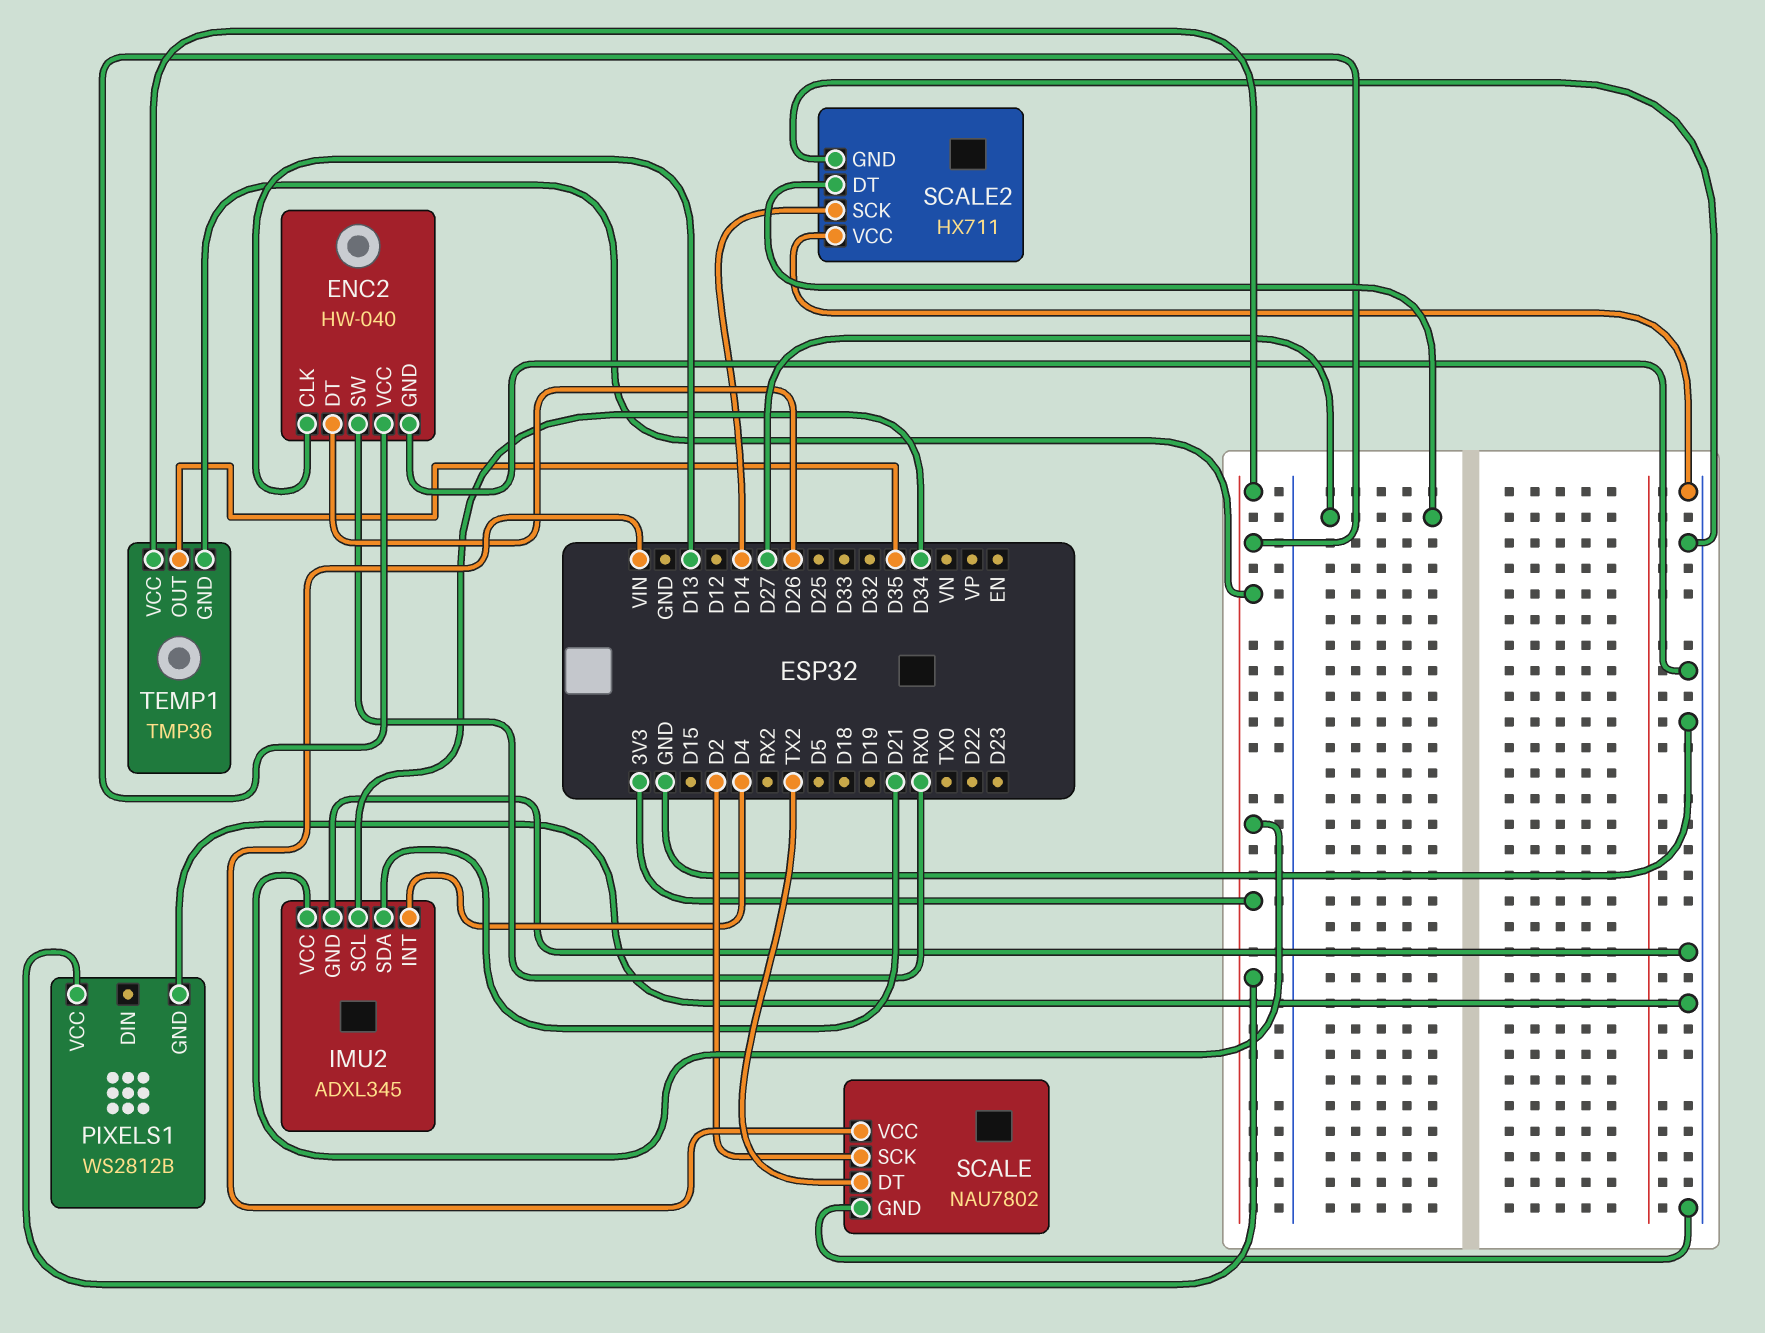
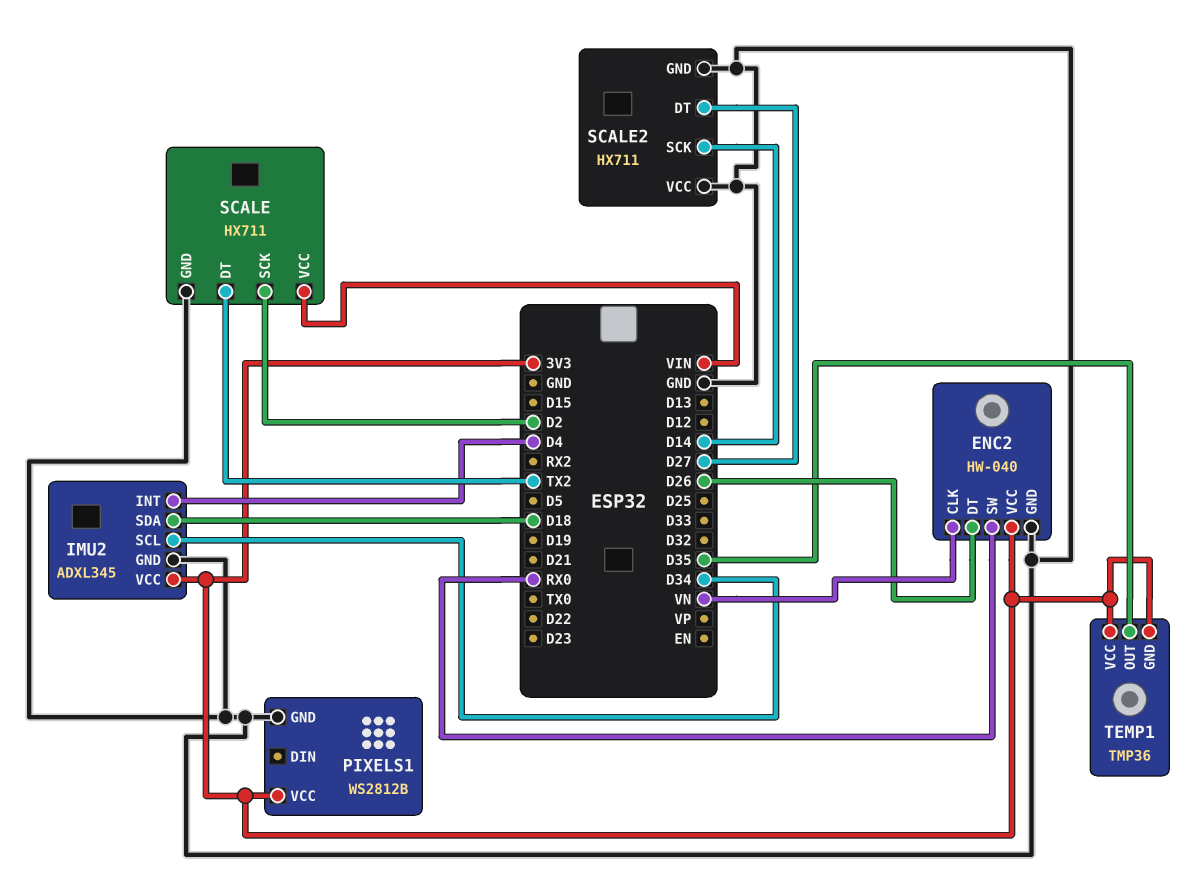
ENC2 pin CLK: D13 -> VN
IMU2 pin SDA: D21 -> D18
SCALE: NAU7802 -> HX711

